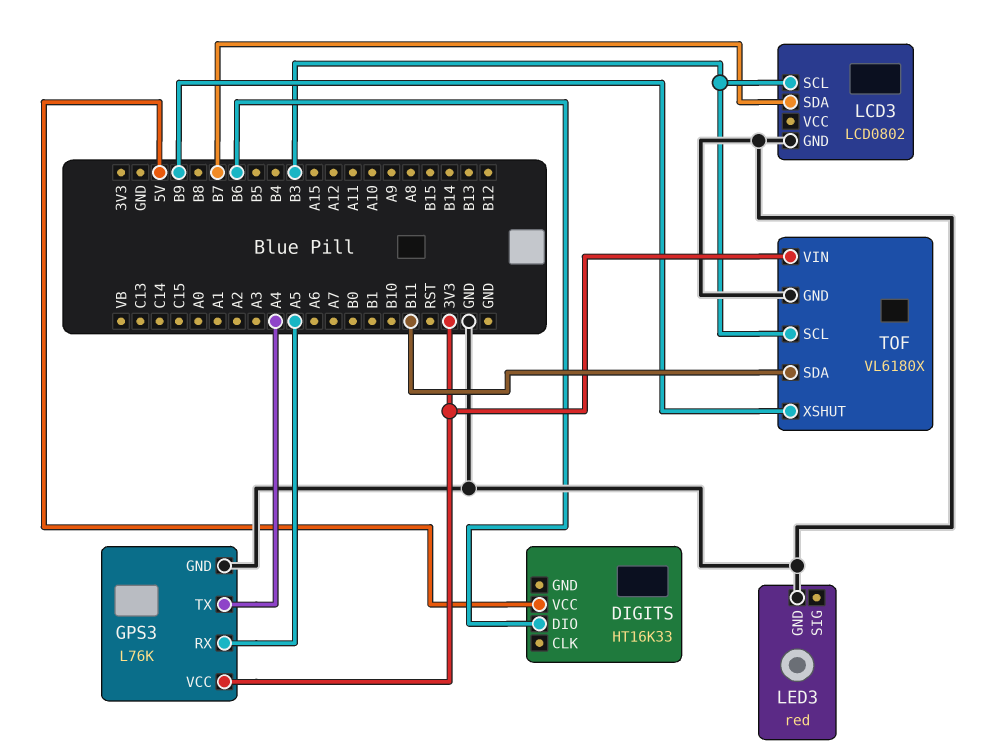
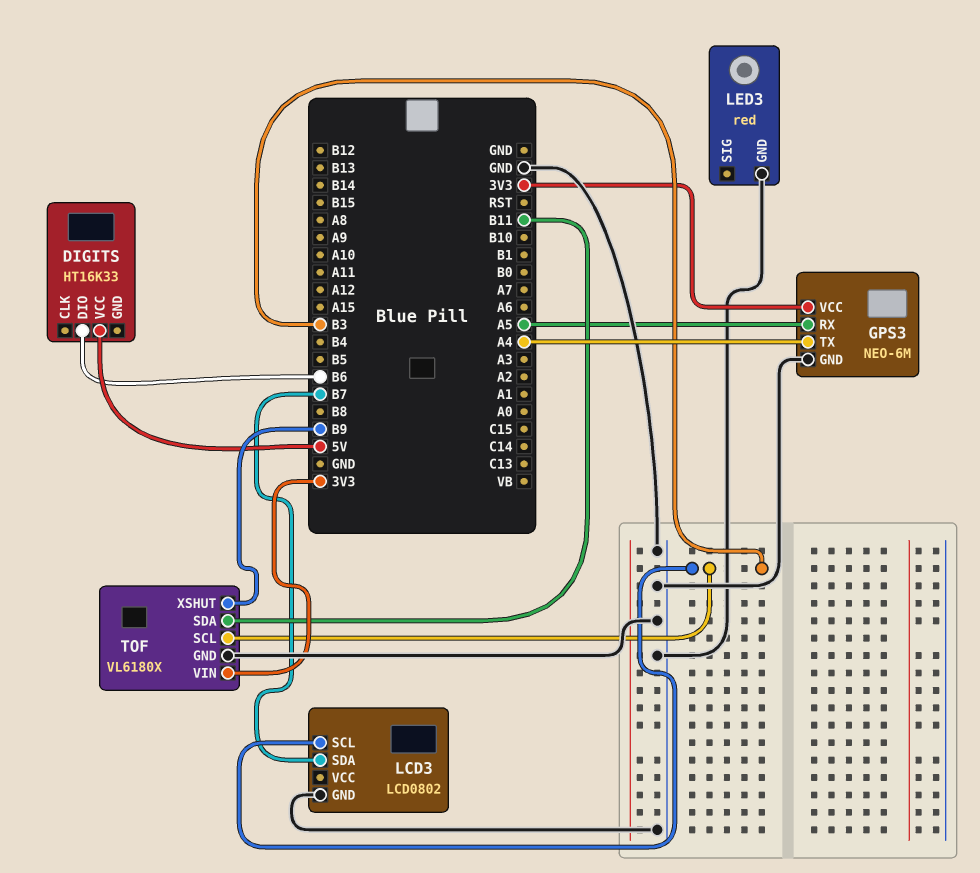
GPS3: L76K -> NEO-6M

